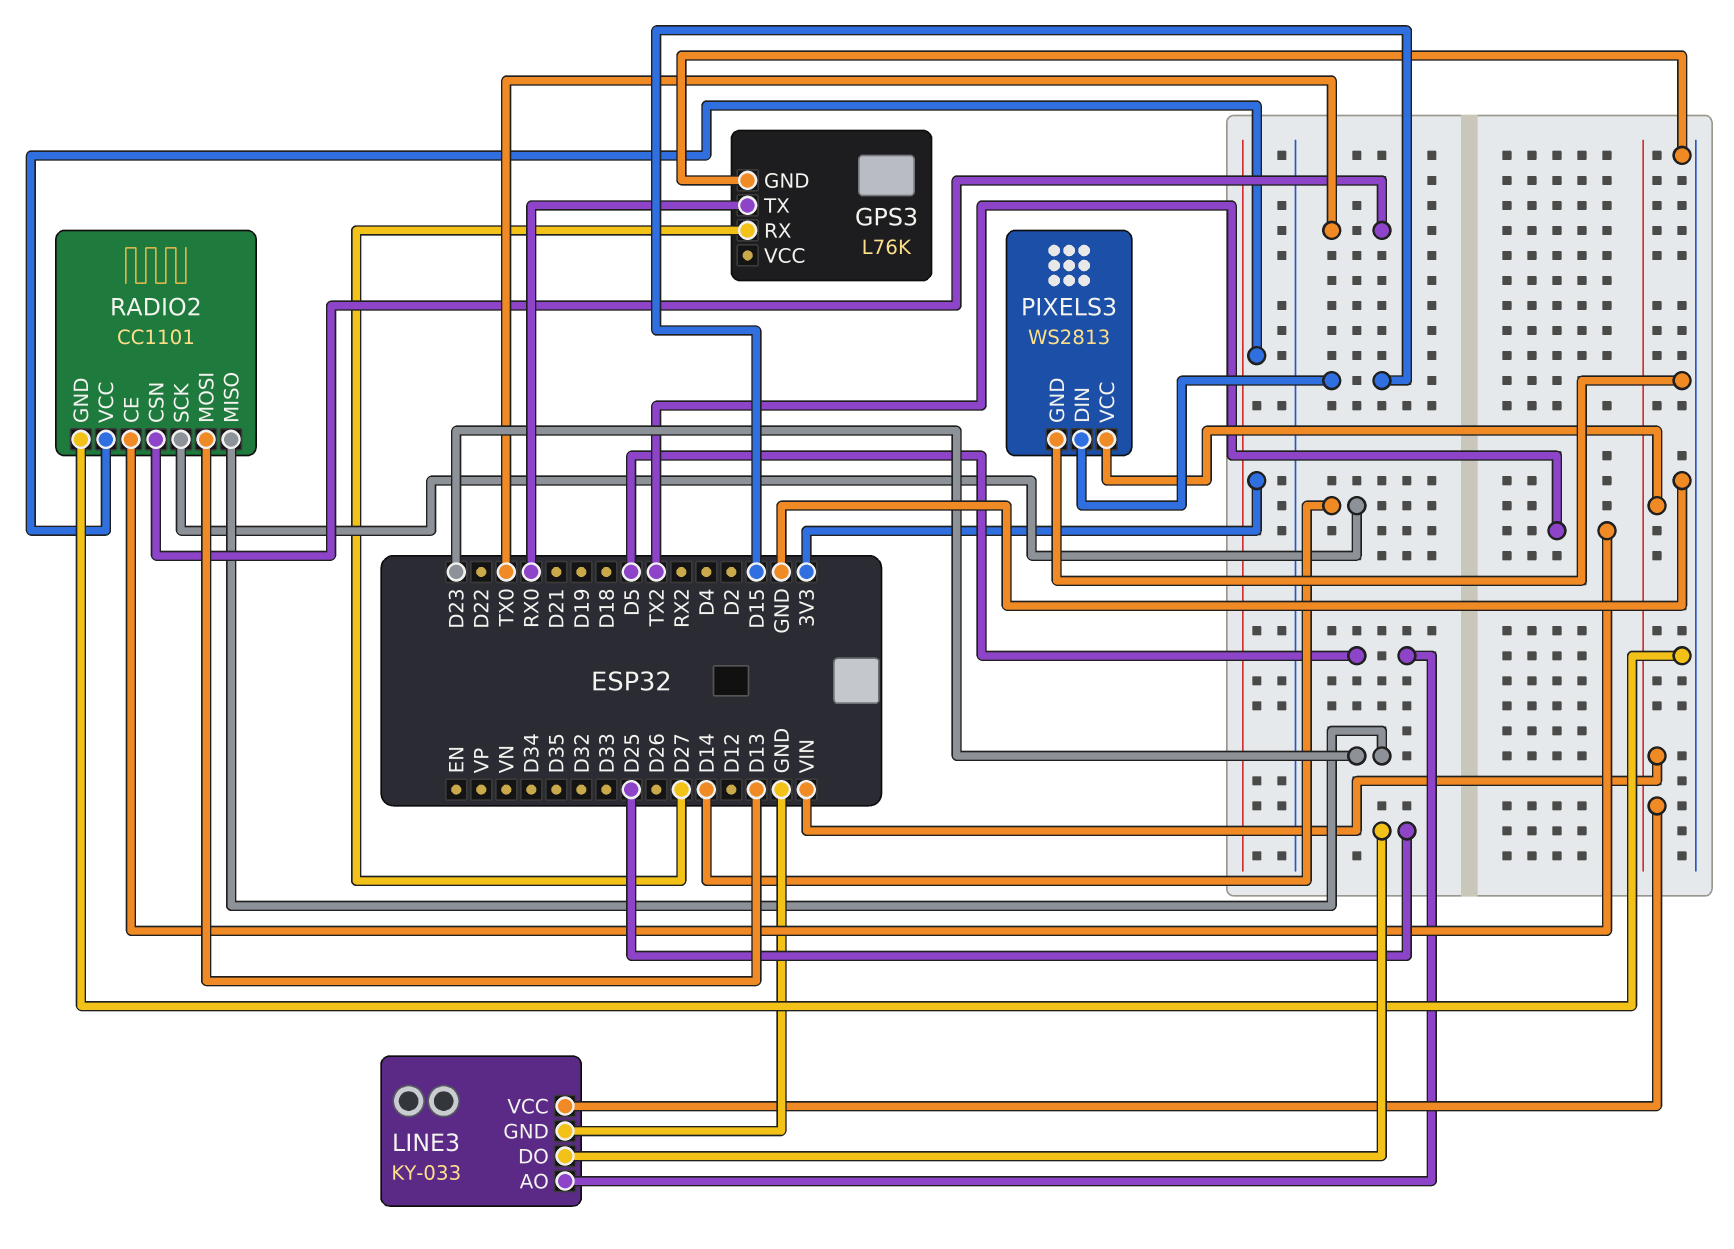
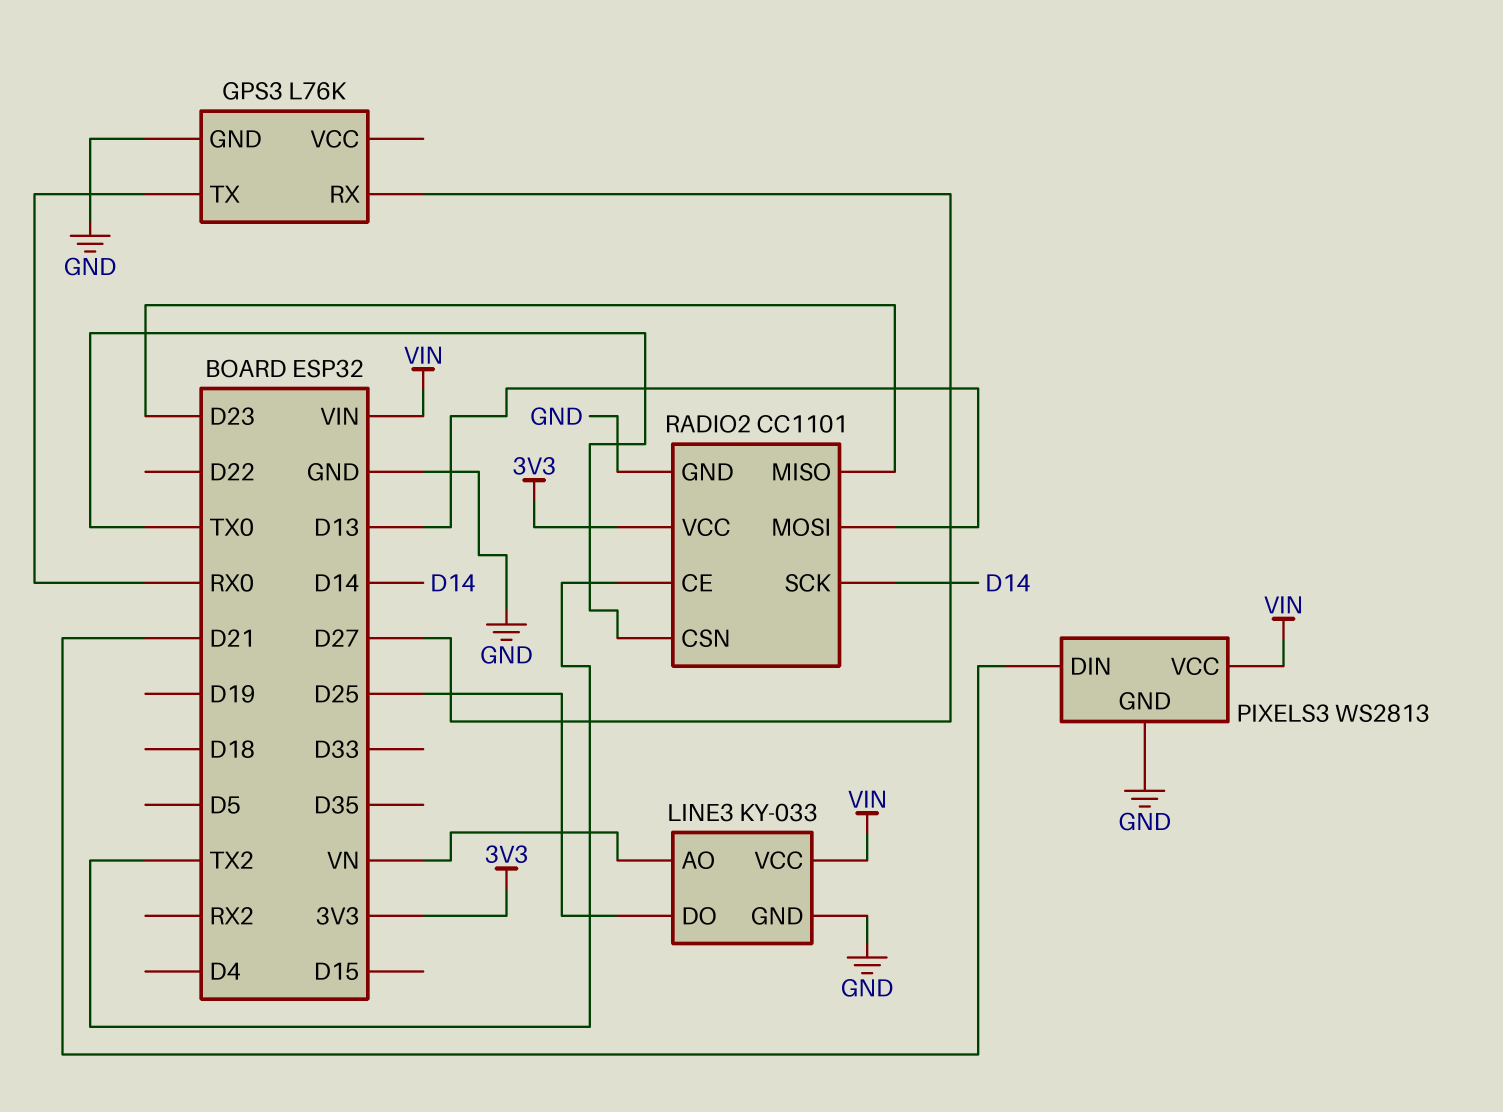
LINE3 pin AO: D5 -> VN
PIXELS3 pin DIN: D15 -> D21

